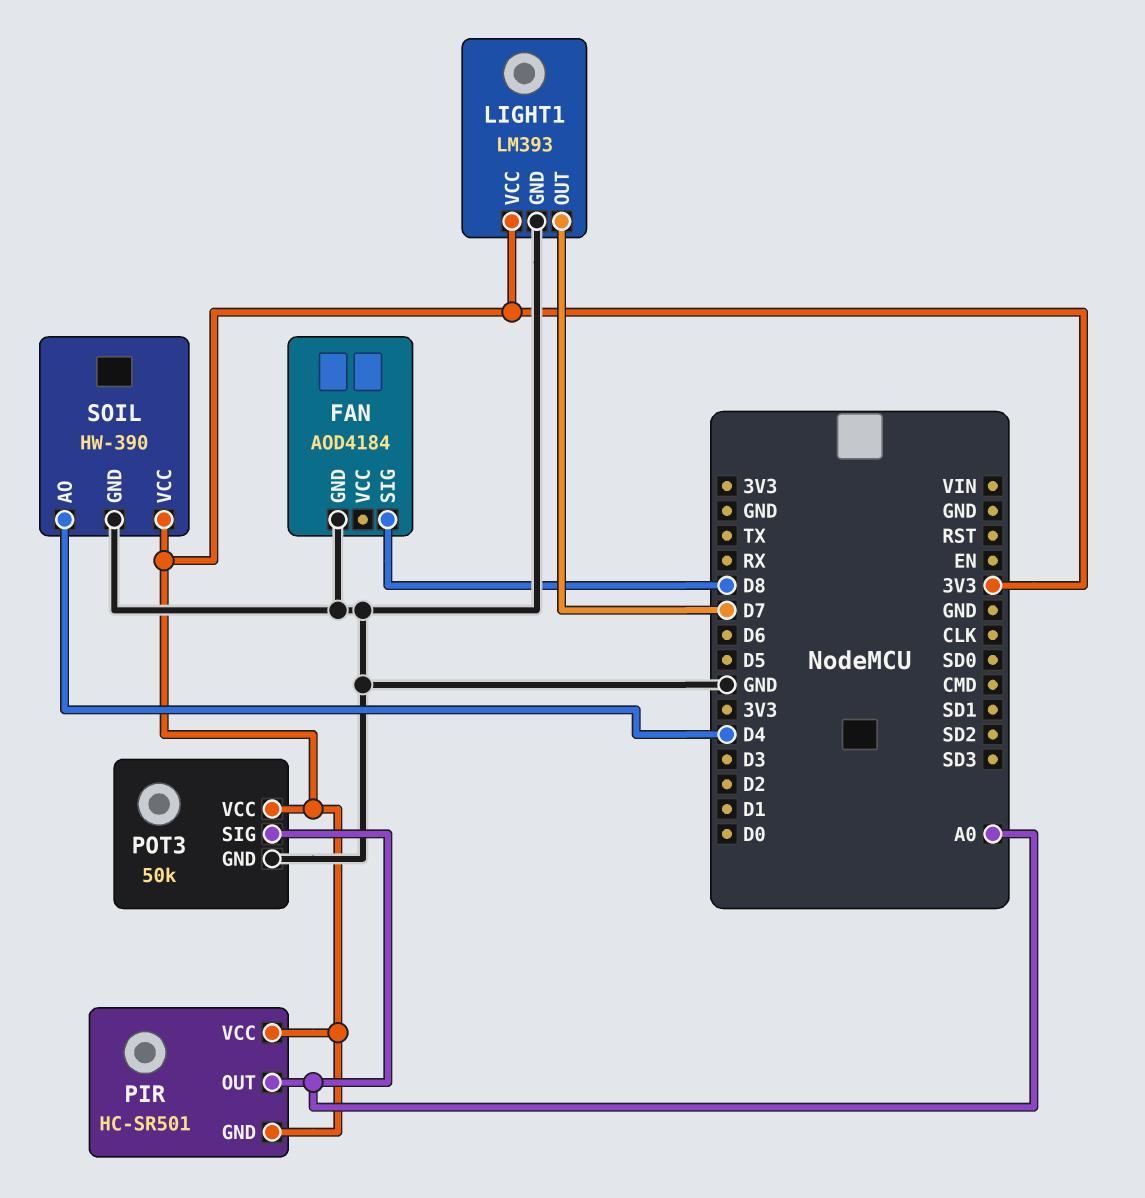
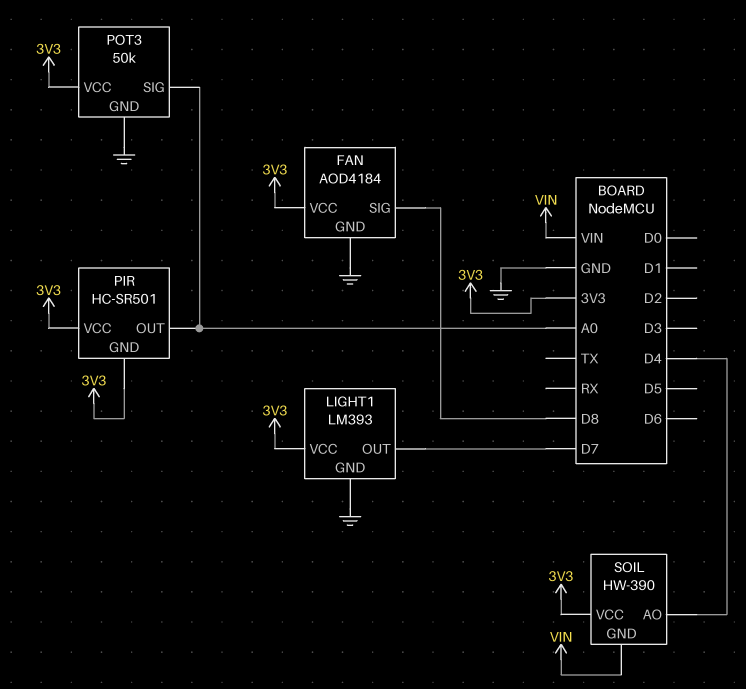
FAN pin VCC: none -> 3V3
SOIL pin GND: GND -> VIN

